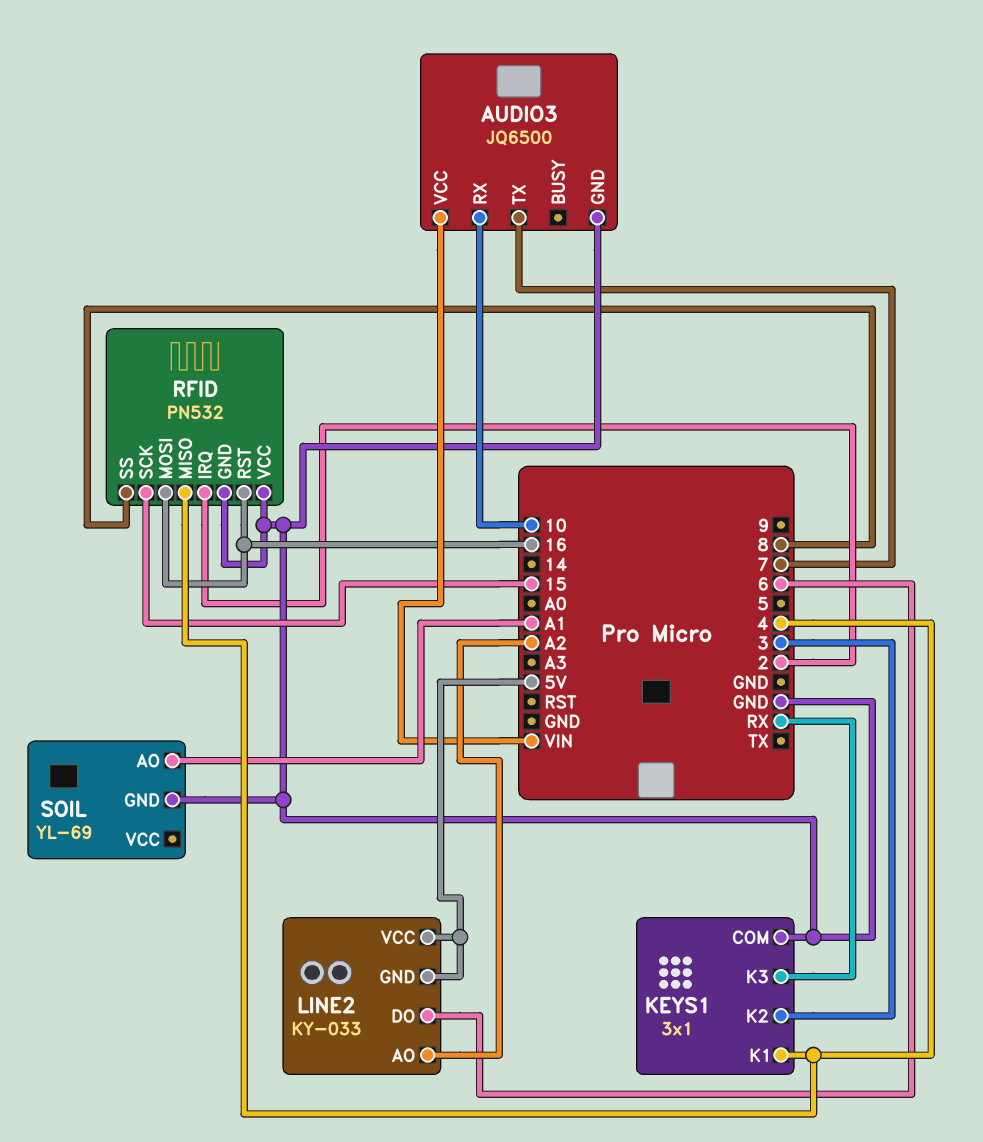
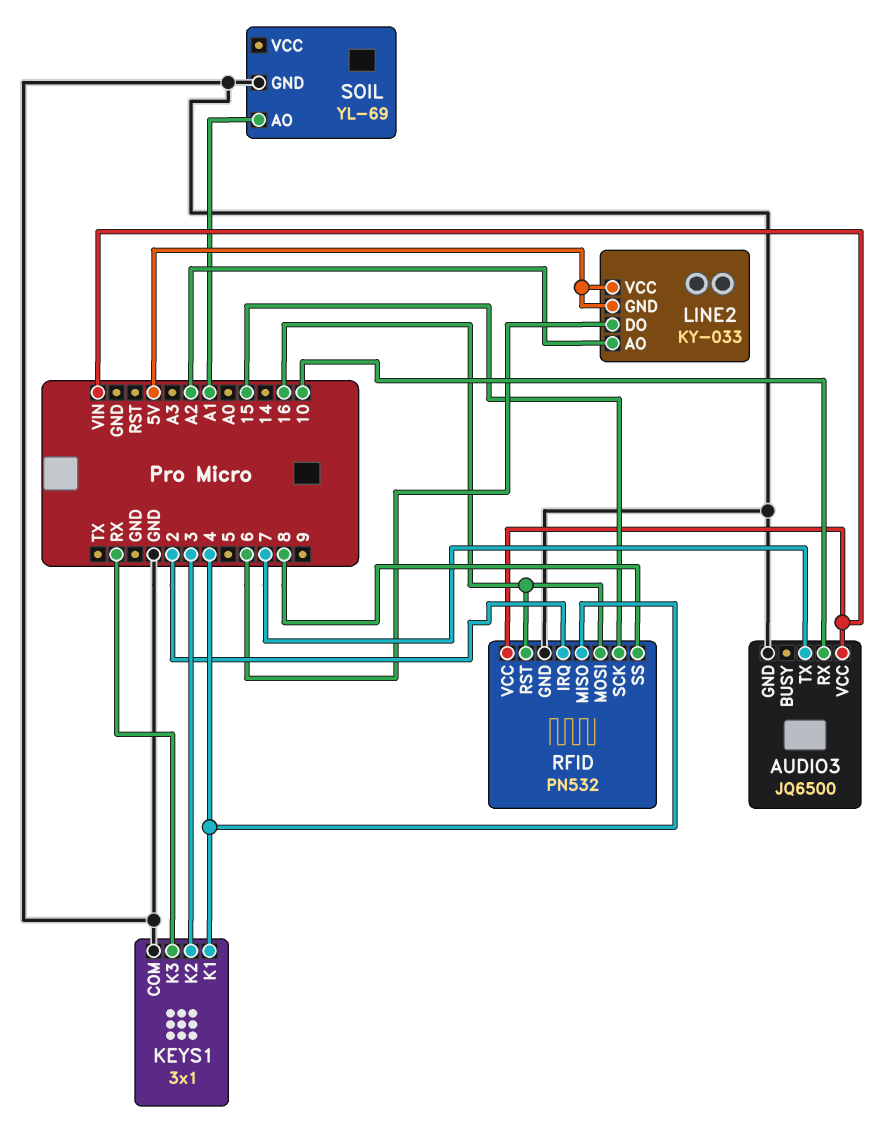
RFID pin VCC: GND -> VIN

